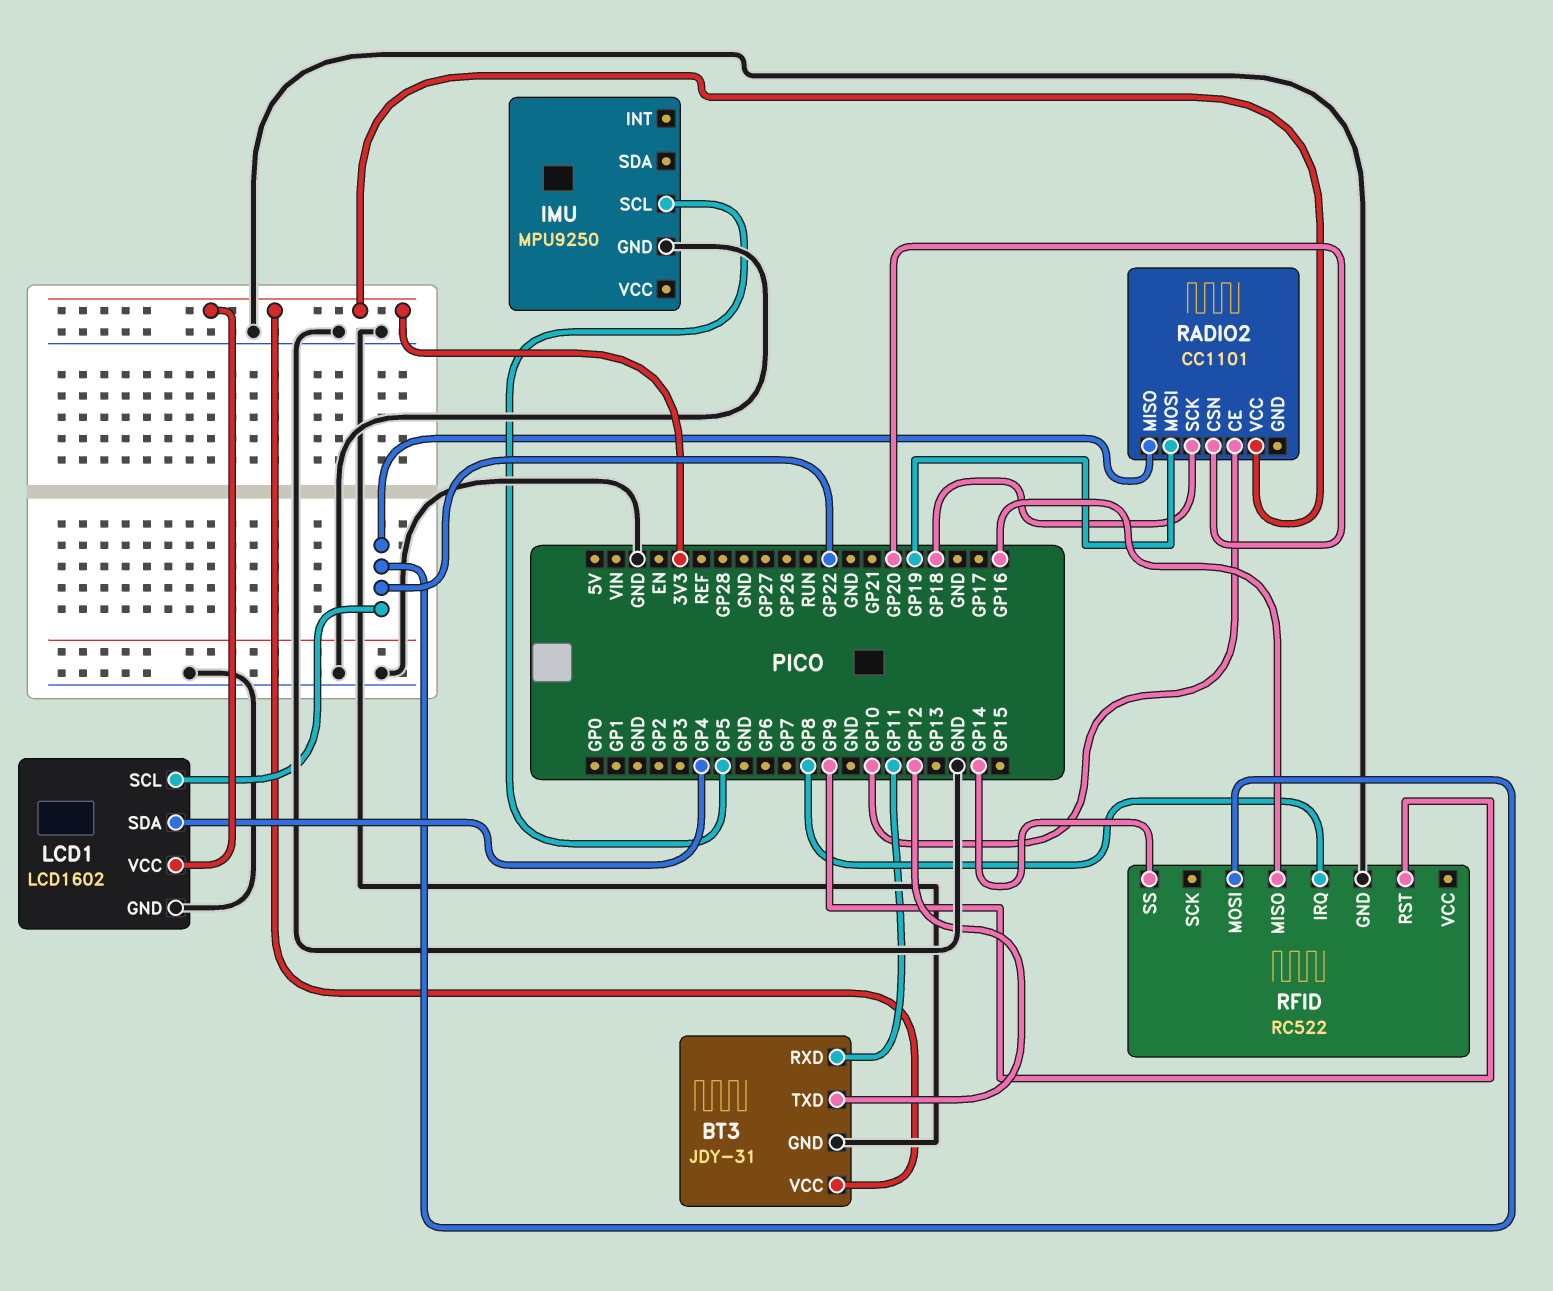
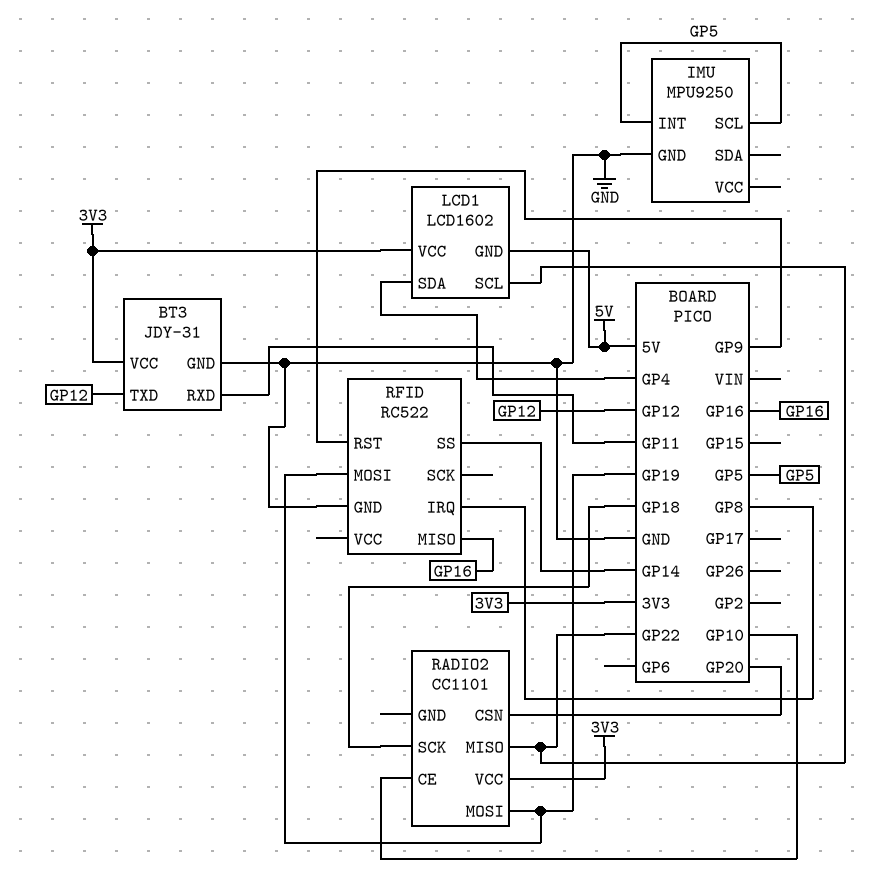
IMU pin INT: none -> GP5
LCD1 pin GND: GND -> 5V
RFID pin MOSI: GP22 -> GP19

